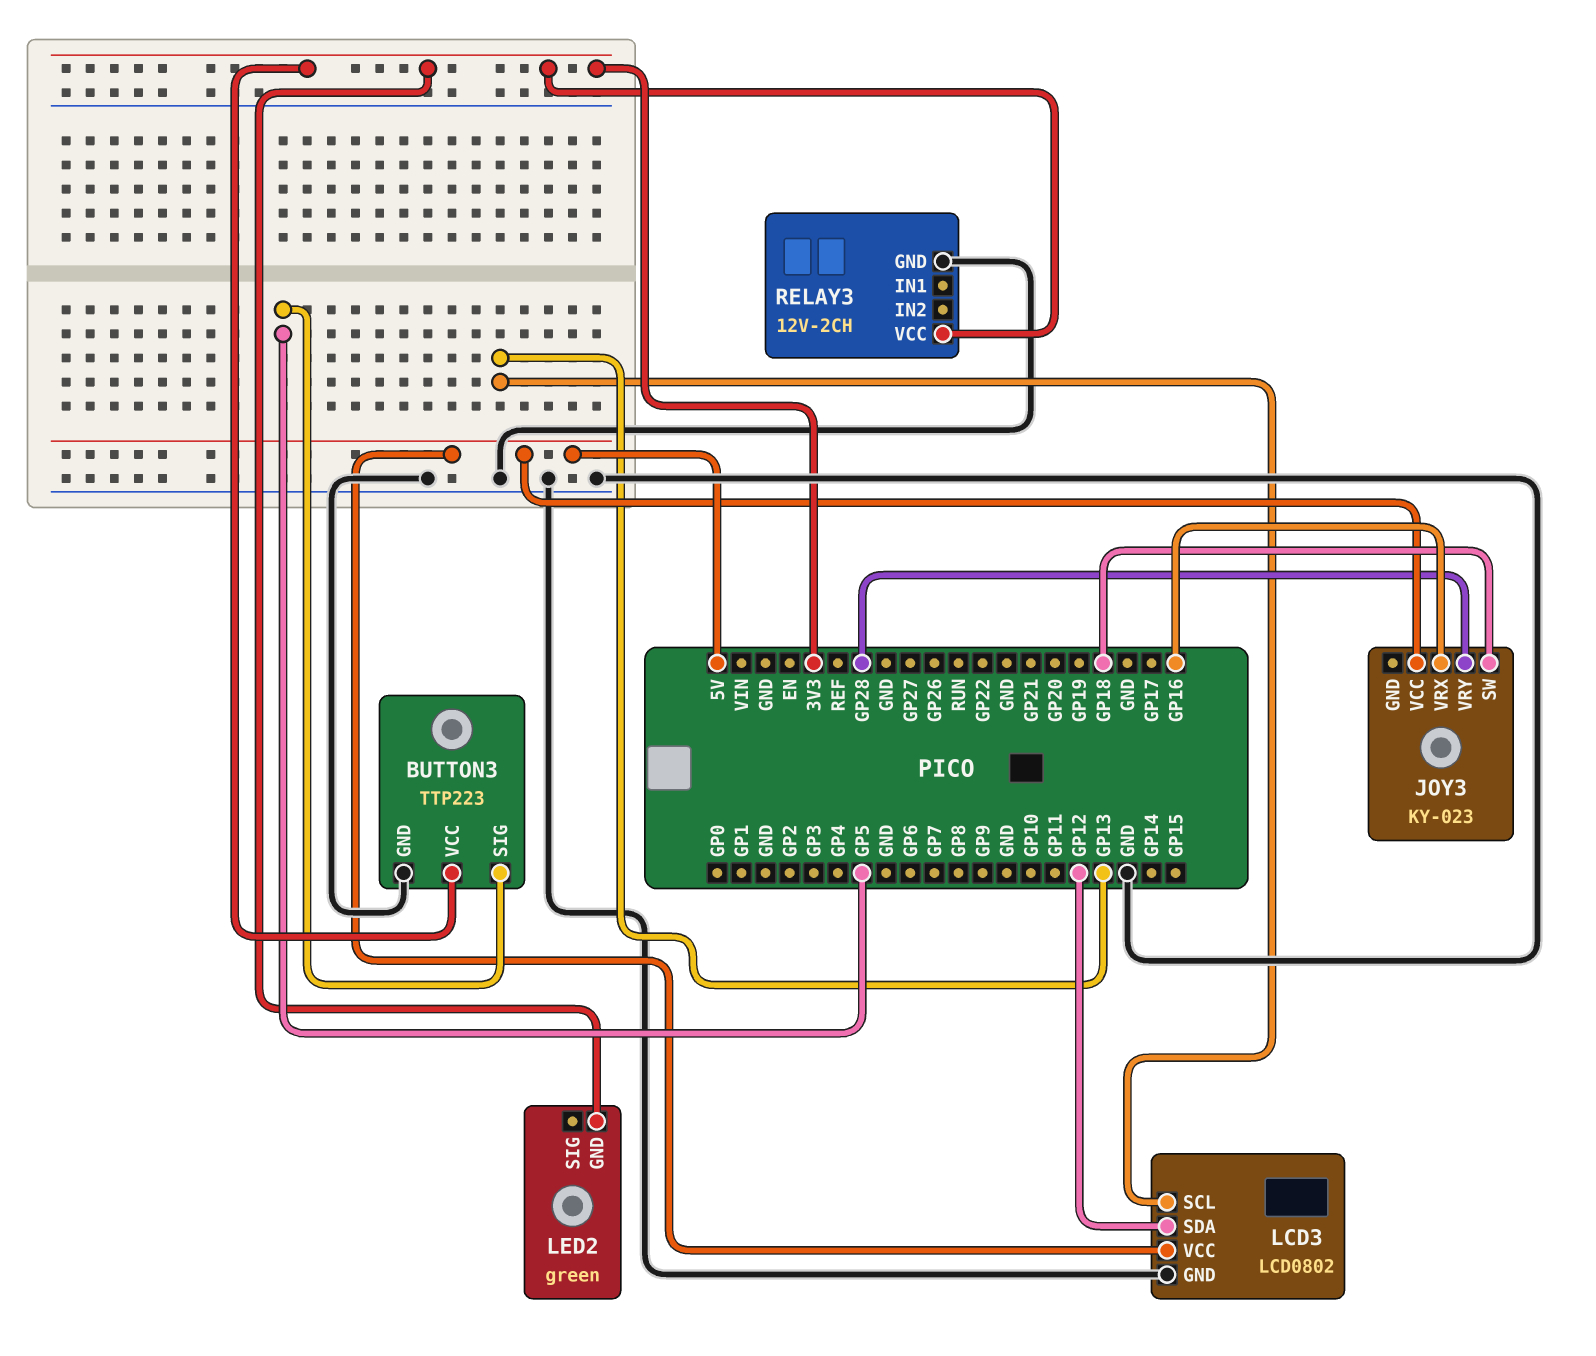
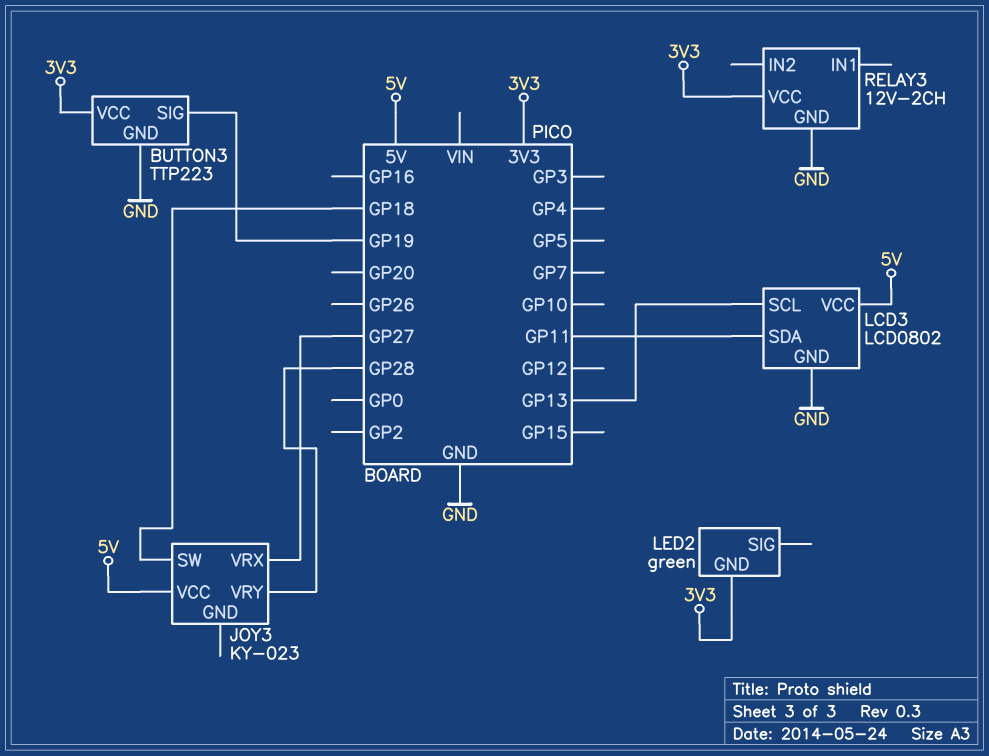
BUTTON3 pin SIG: GP5 -> GP19
JOY3 pin VRX: GP16 -> GP27
LCD3 pin SDA: GP12 -> GP11

